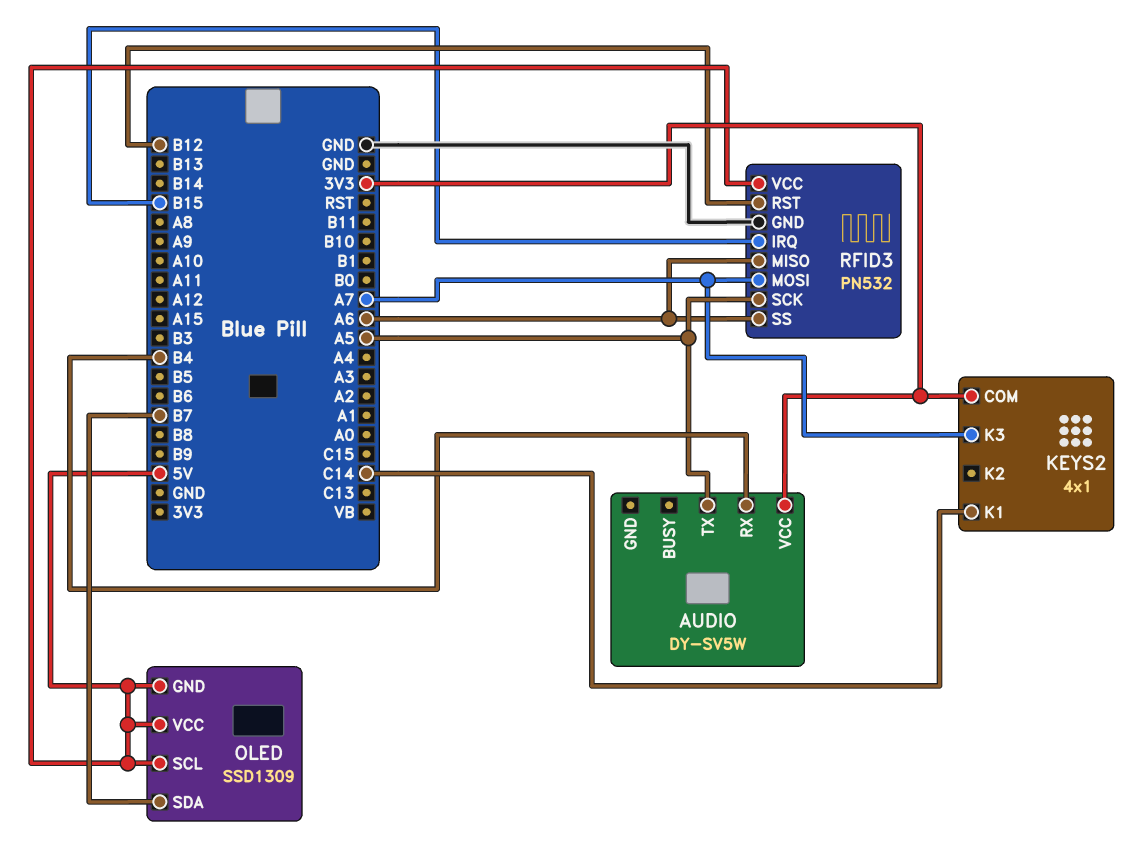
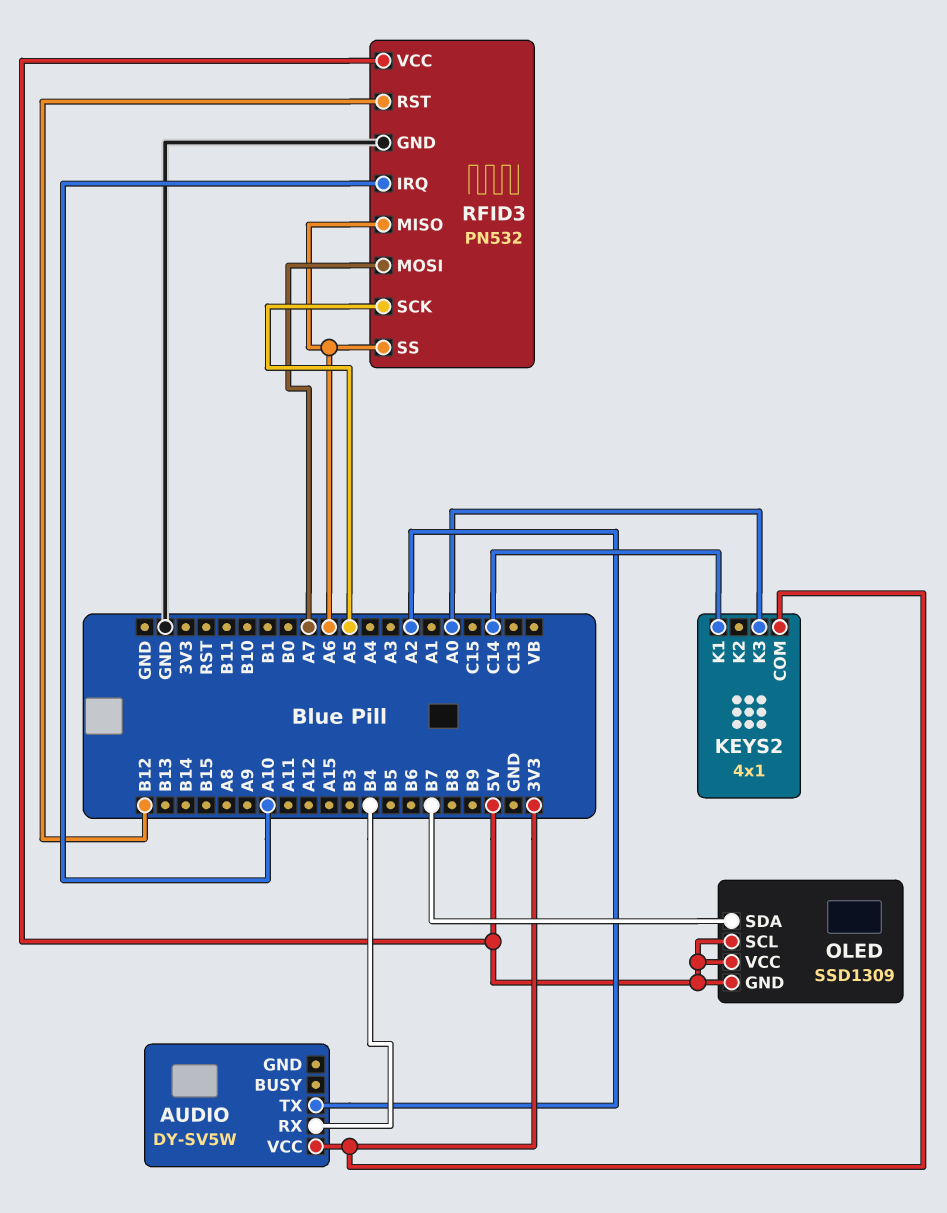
AUDIO pin TX: A5 -> A2
KEYS2 pin K3: A7 -> A0
RFID3 pin IRQ: B15 -> A10

